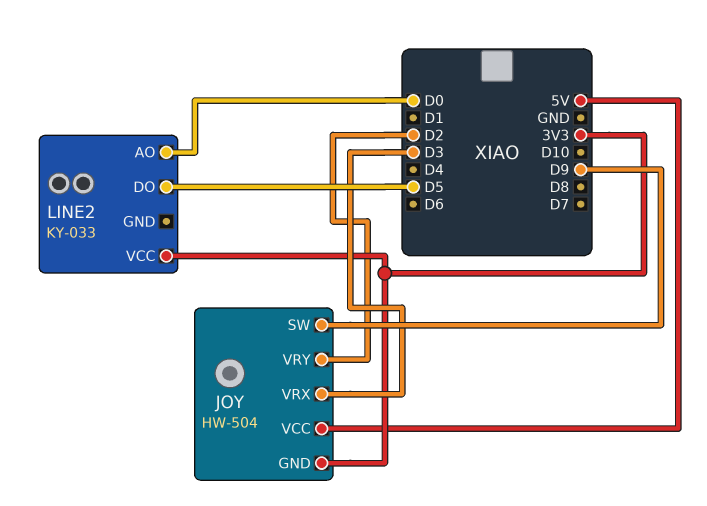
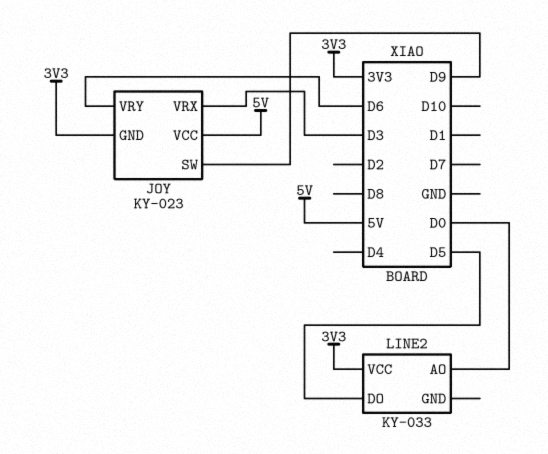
JOY: HW-504 -> KY-023
JOY pin VRY: D2 -> D6

